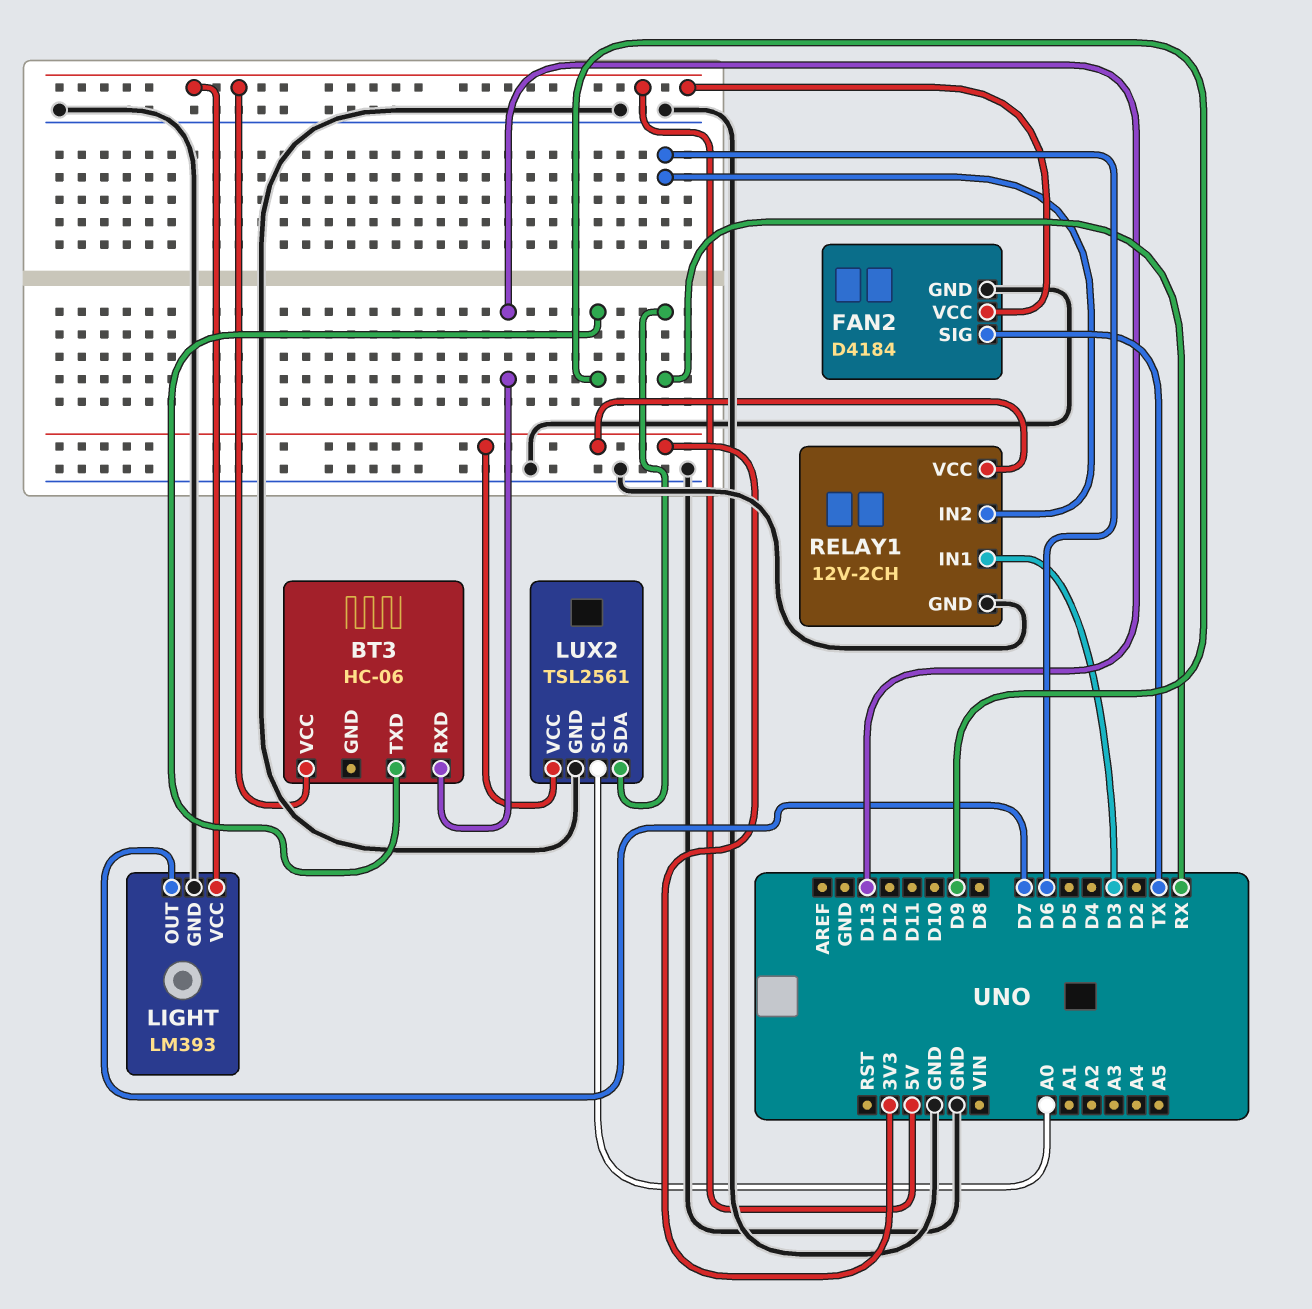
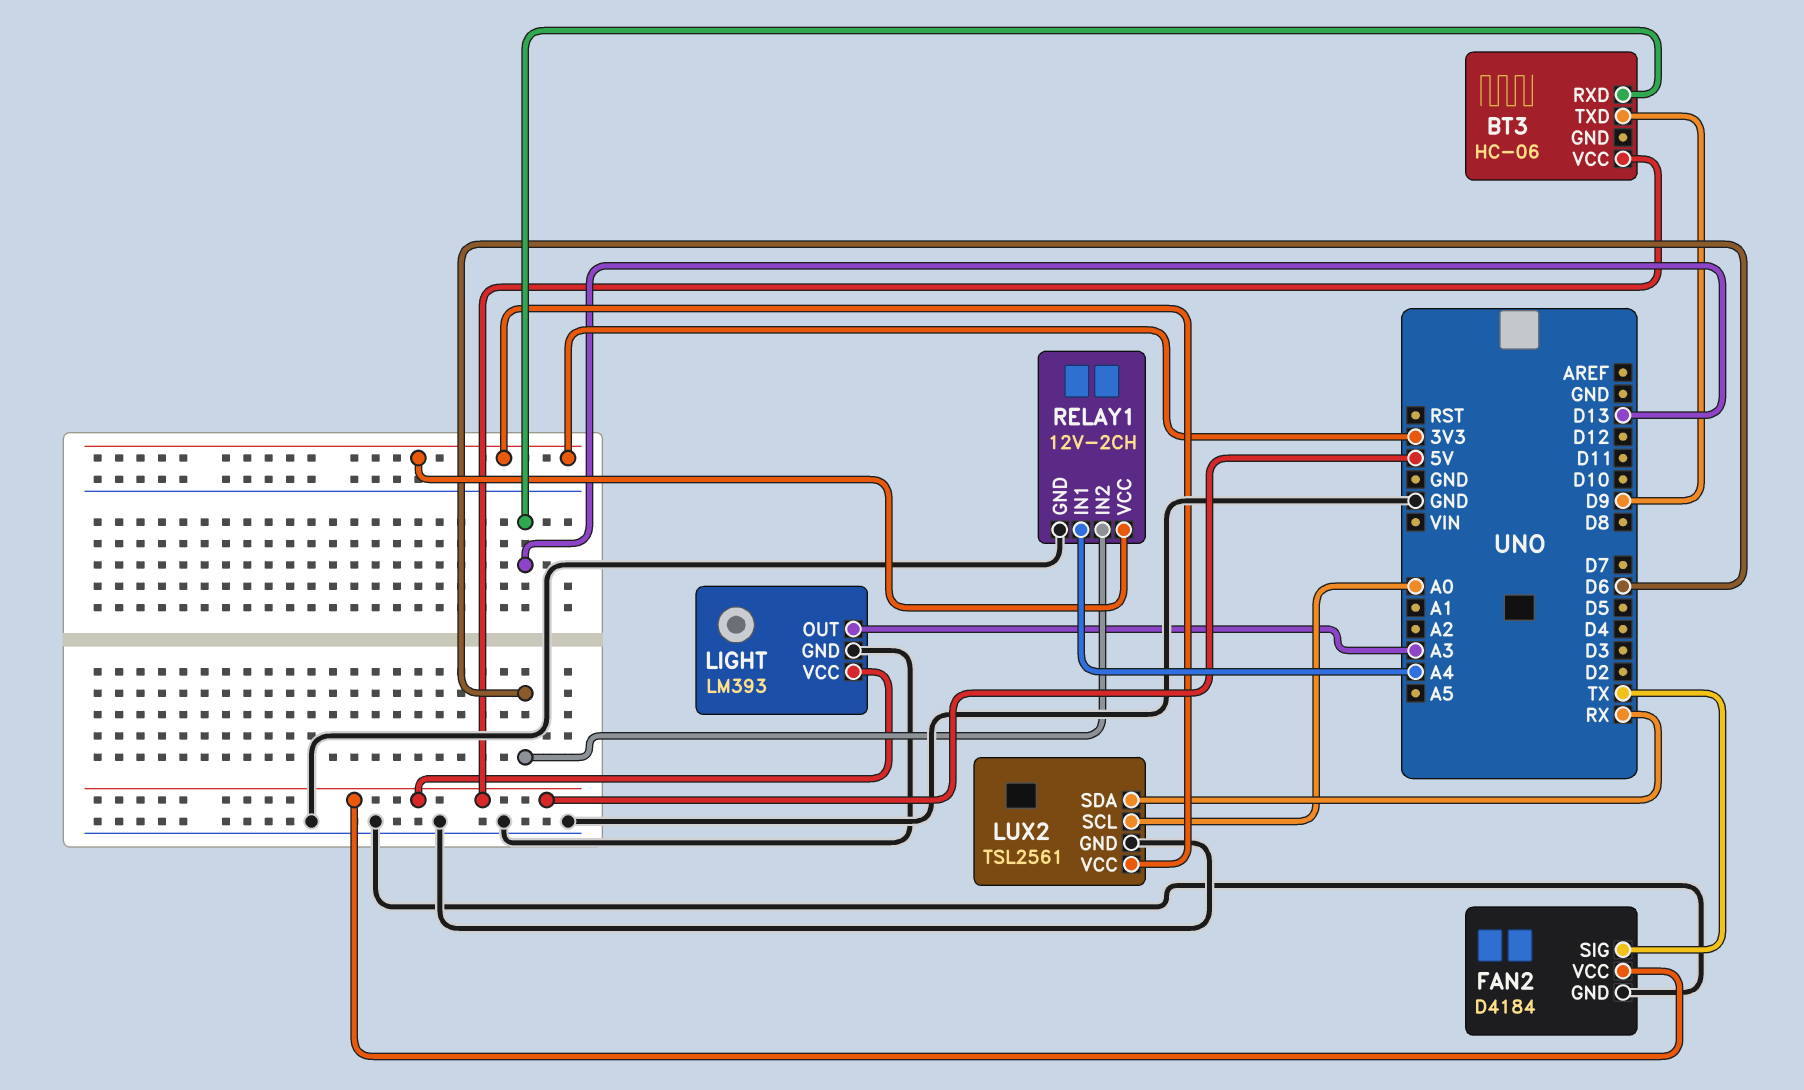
LIGHT pin OUT: D7 -> A3
RELAY1 pin IN1: D3 -> A4

